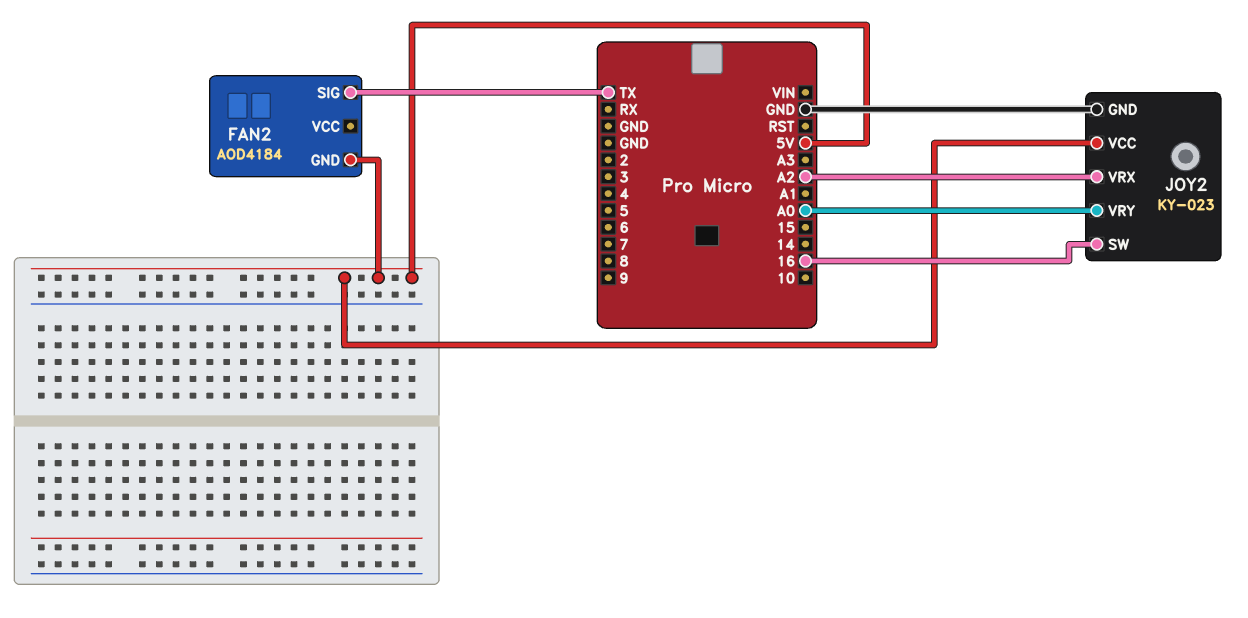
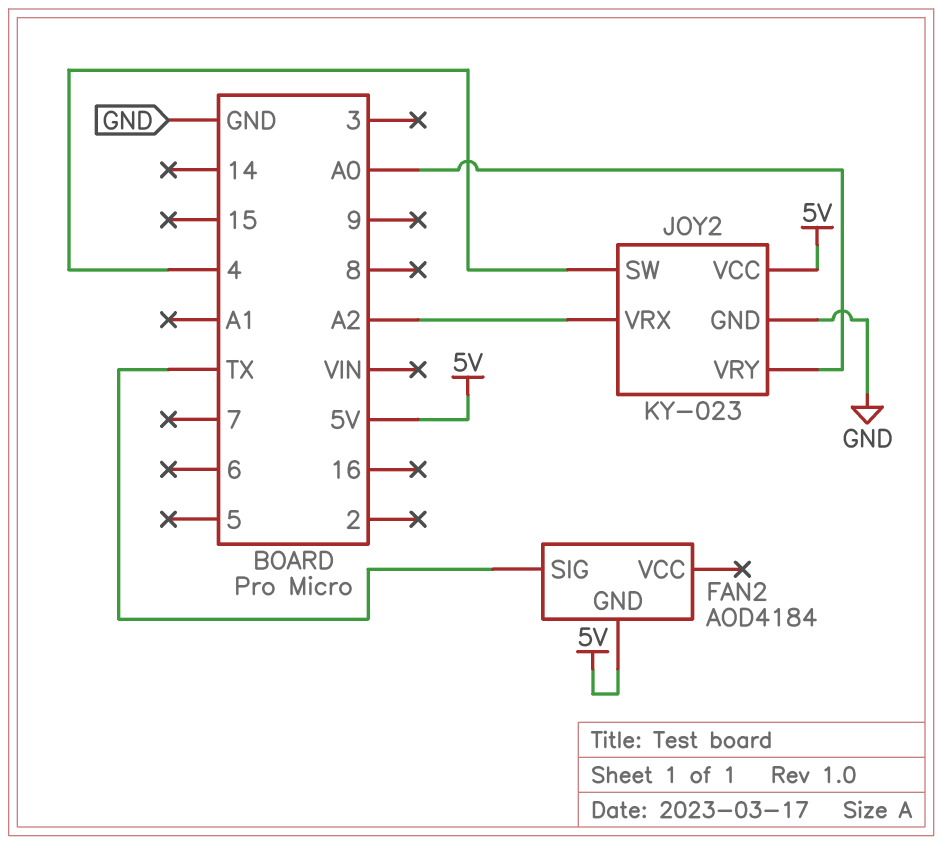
JOY2 pin SW: 16 -> 4

